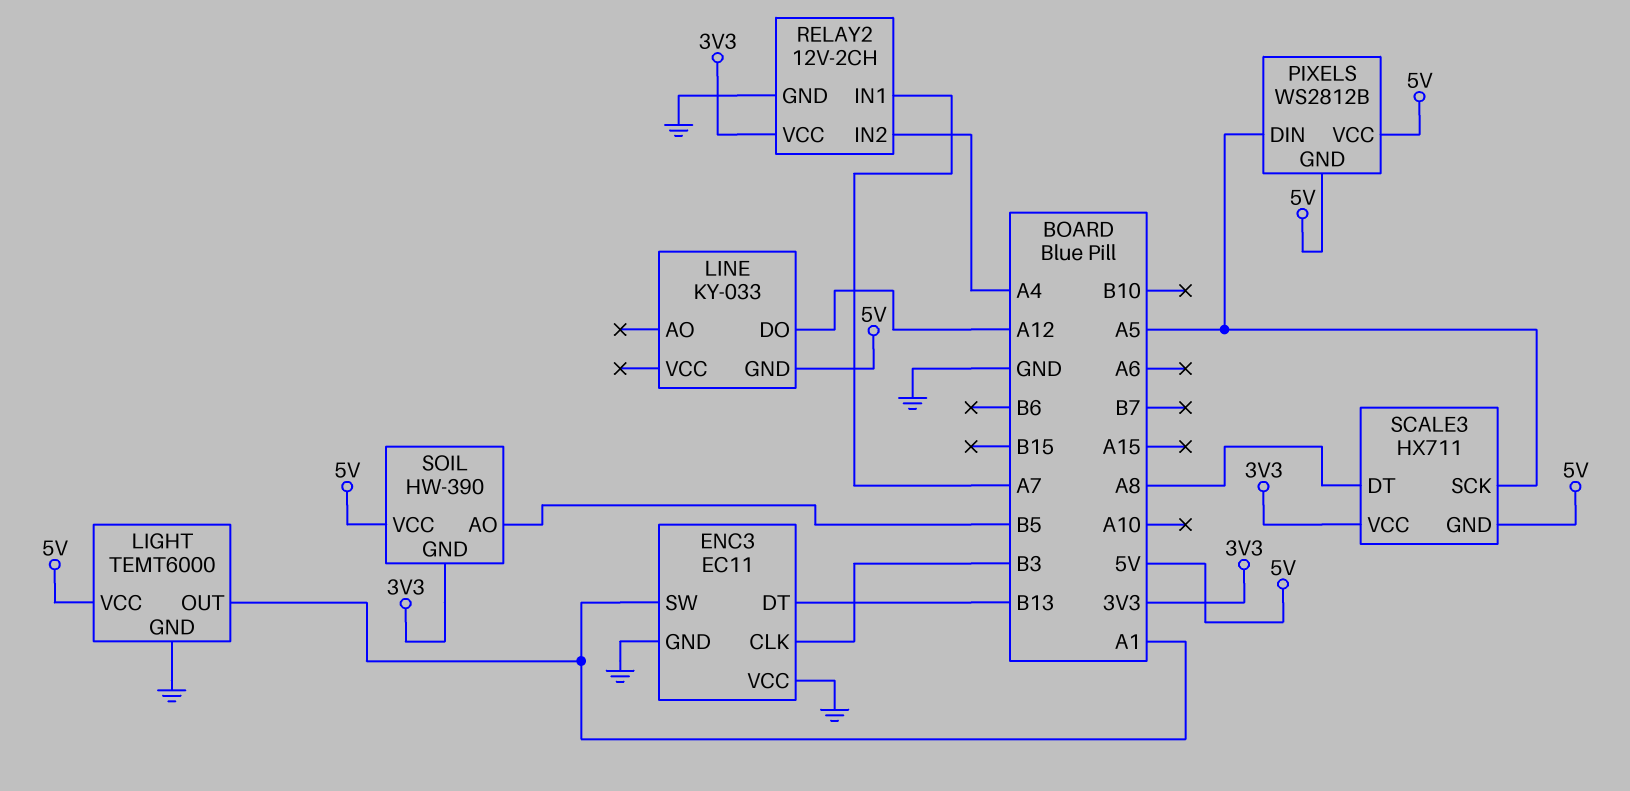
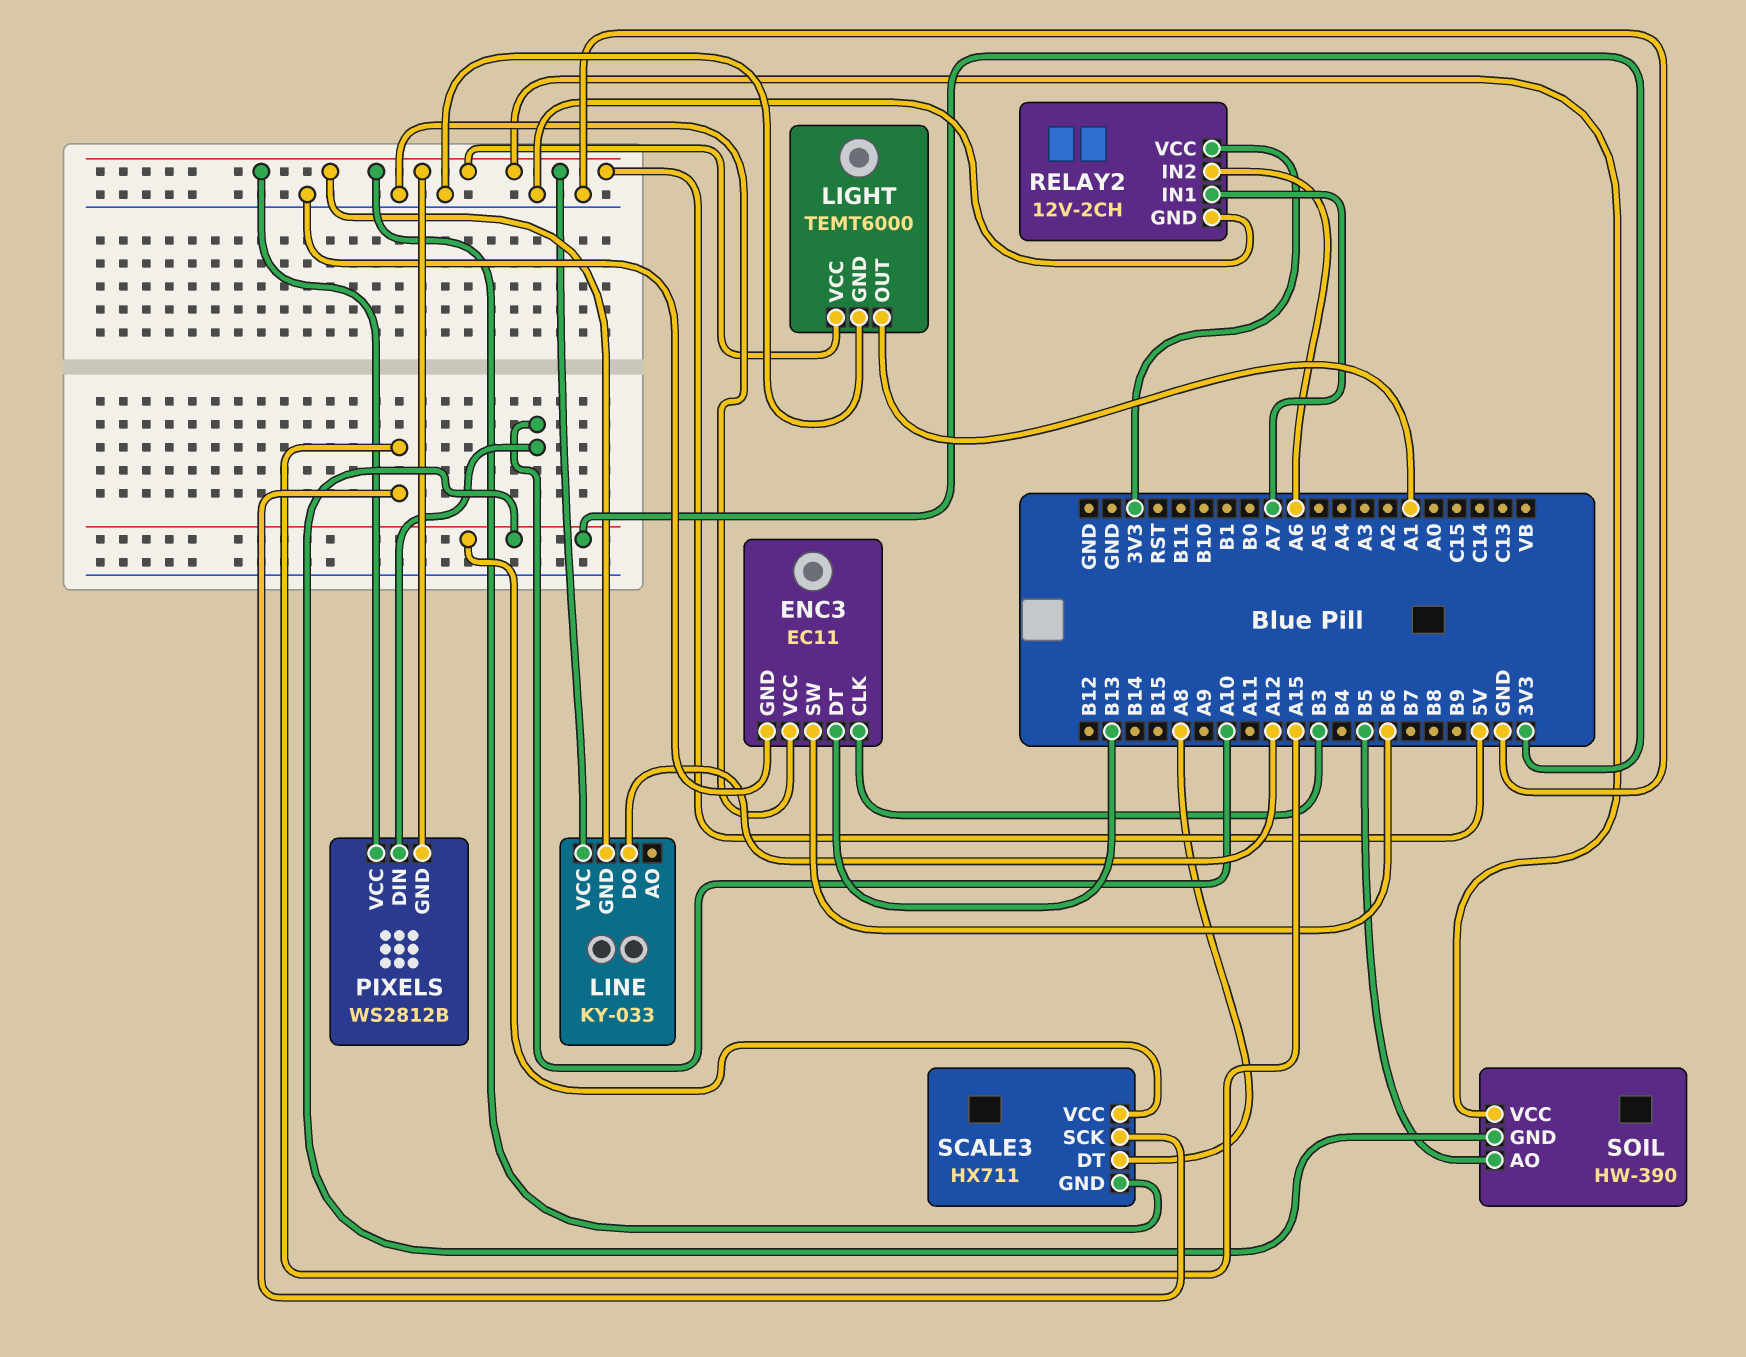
ENC3 pin SW: A1 -> B6
LINE pin VCC: none -> 5V
PIXELS pin DIN: A5 -> A10
RELAY2 pin IN2: A4 -> A6
SCALE3 pin SCK: A5 -> A15

